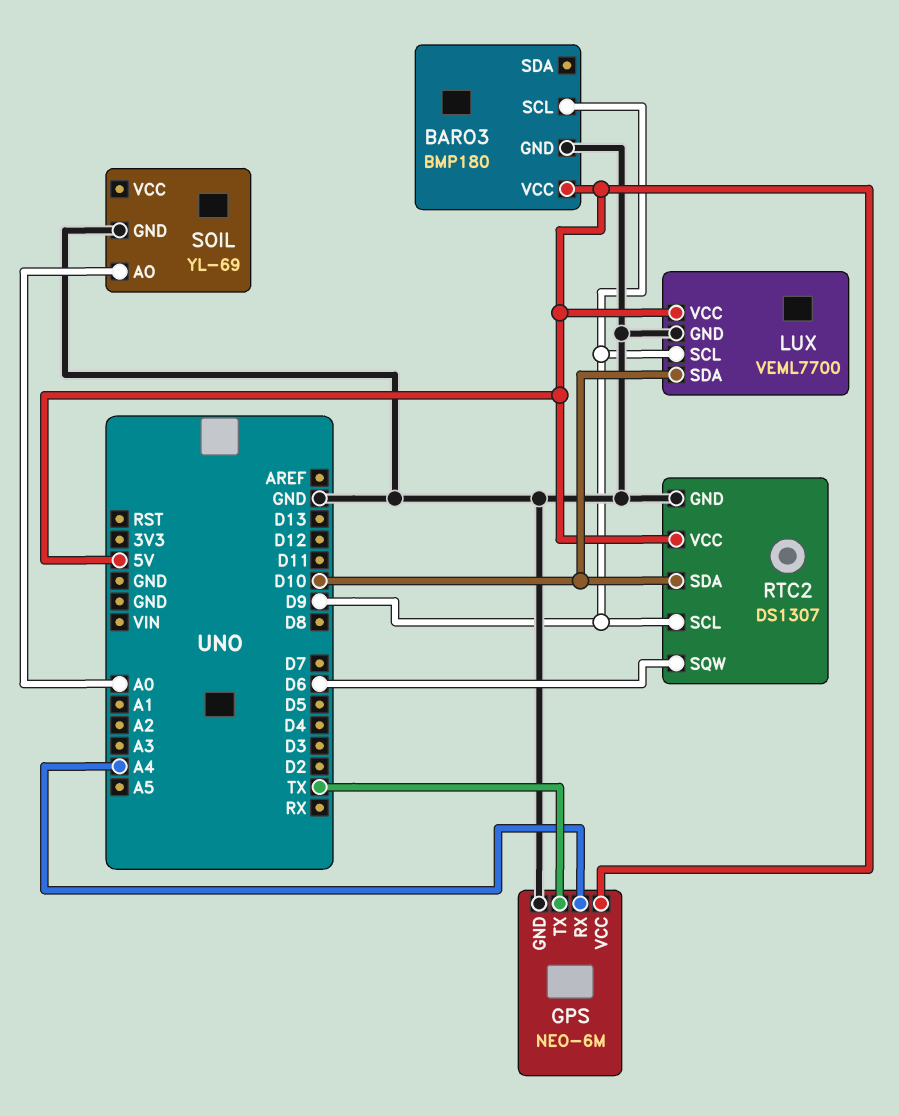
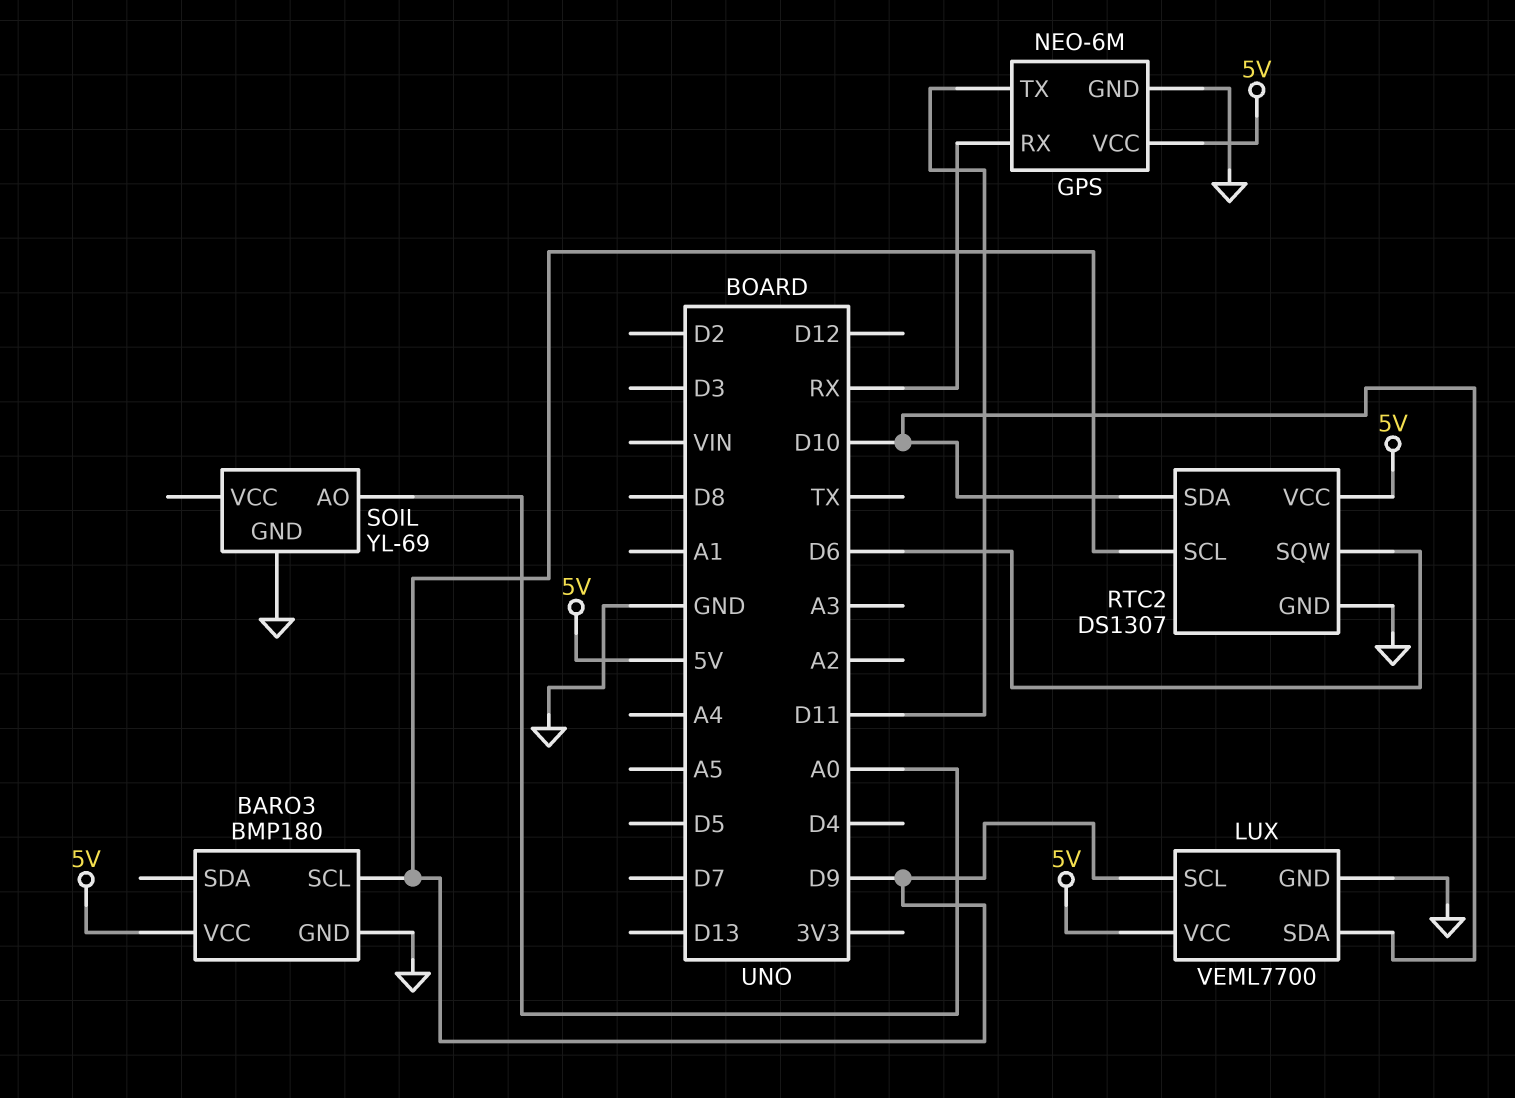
GPS pin RX: A4 -> RX
GPS pin TX: TX -> D11

